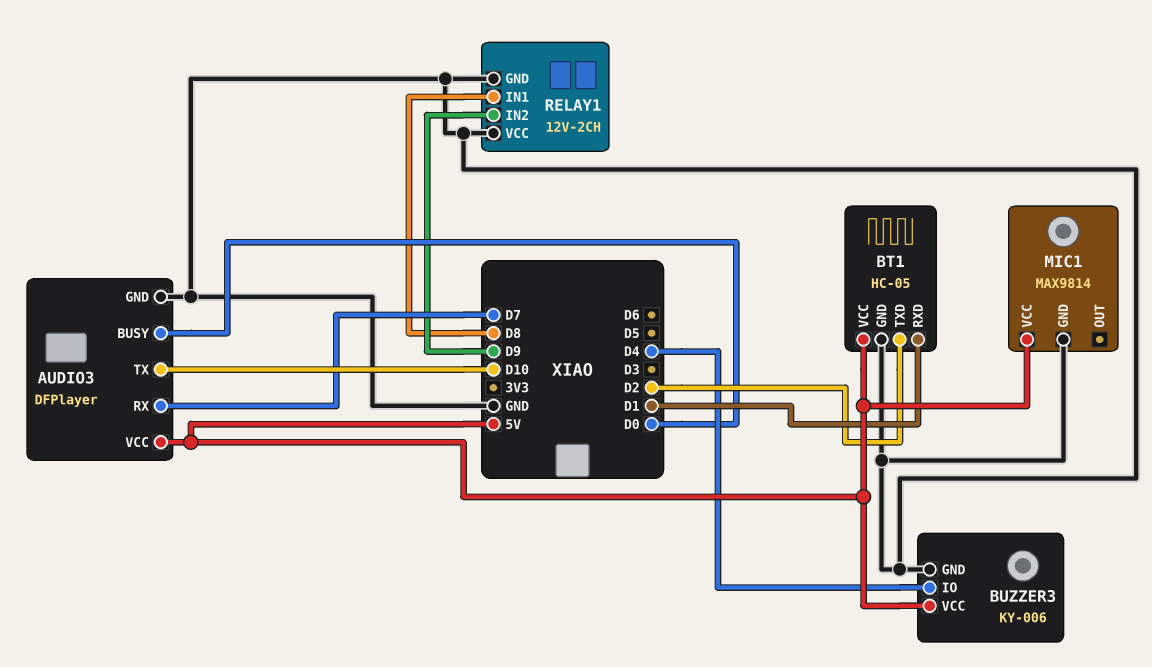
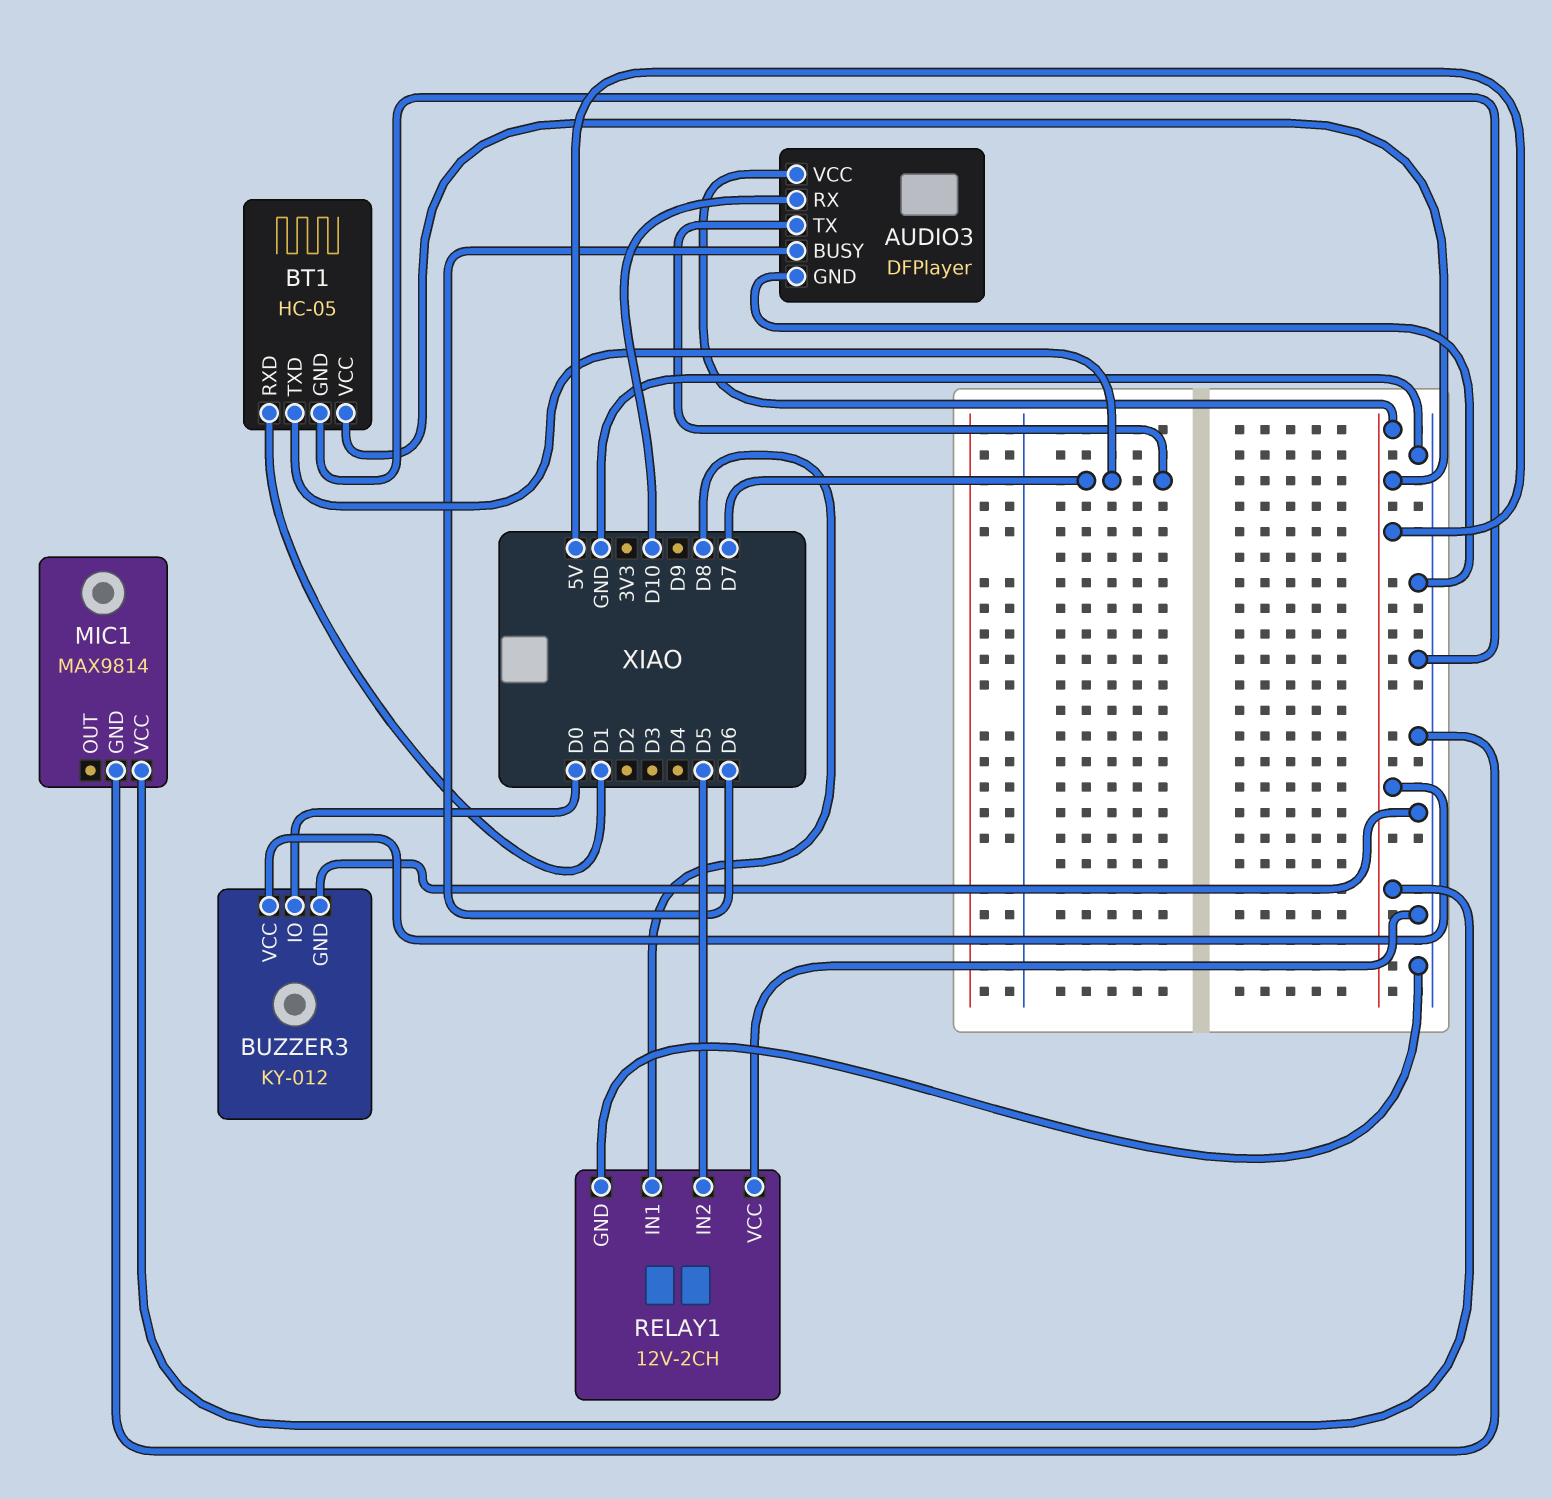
AUDIO3 pin BUSY: D0 -> D6
AUDIO3 pin RX: D7 -> D10
AUDIO3 pin TX: D10 -> D7
BT1 pin TXD: D2 -> D7
BUZZER3: KY-006 -> KY-012
BUZZER3 pin IO: D4 -> D0
RELAY1 pin IN2: D9 -> D5

